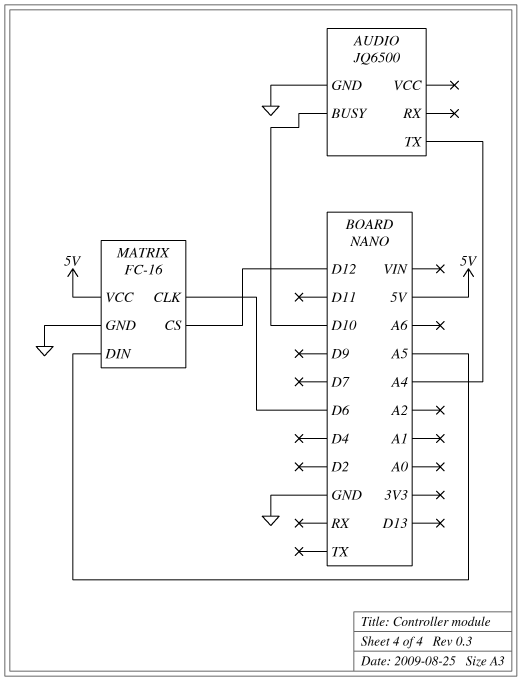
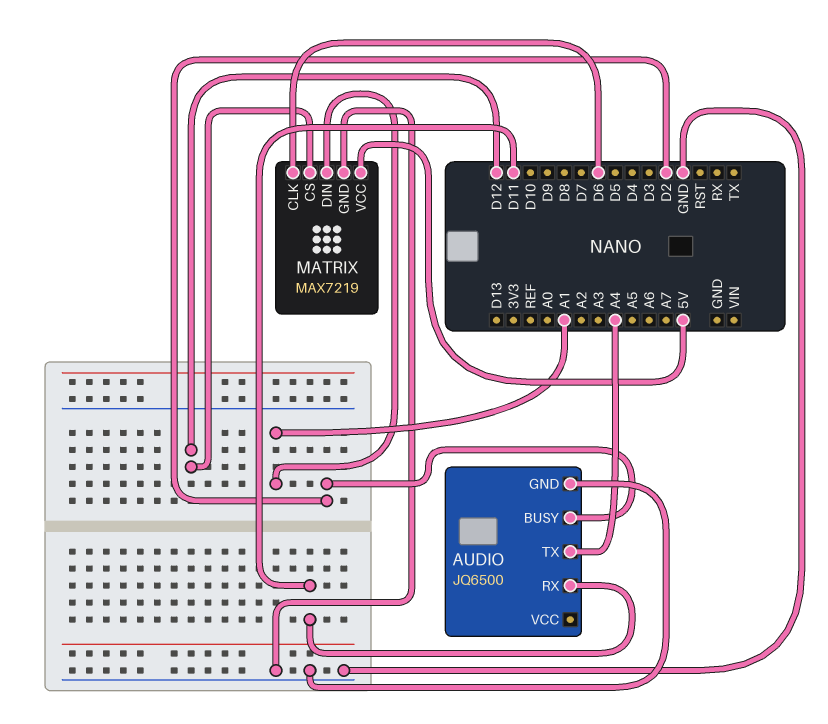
AUDIO pin BUSY: D10 -> D2
AUDIO pin RX: none -> D11
MATRIX: FC-16 -> MAX7219
MATRIX pin DIN: A5 -> A1

